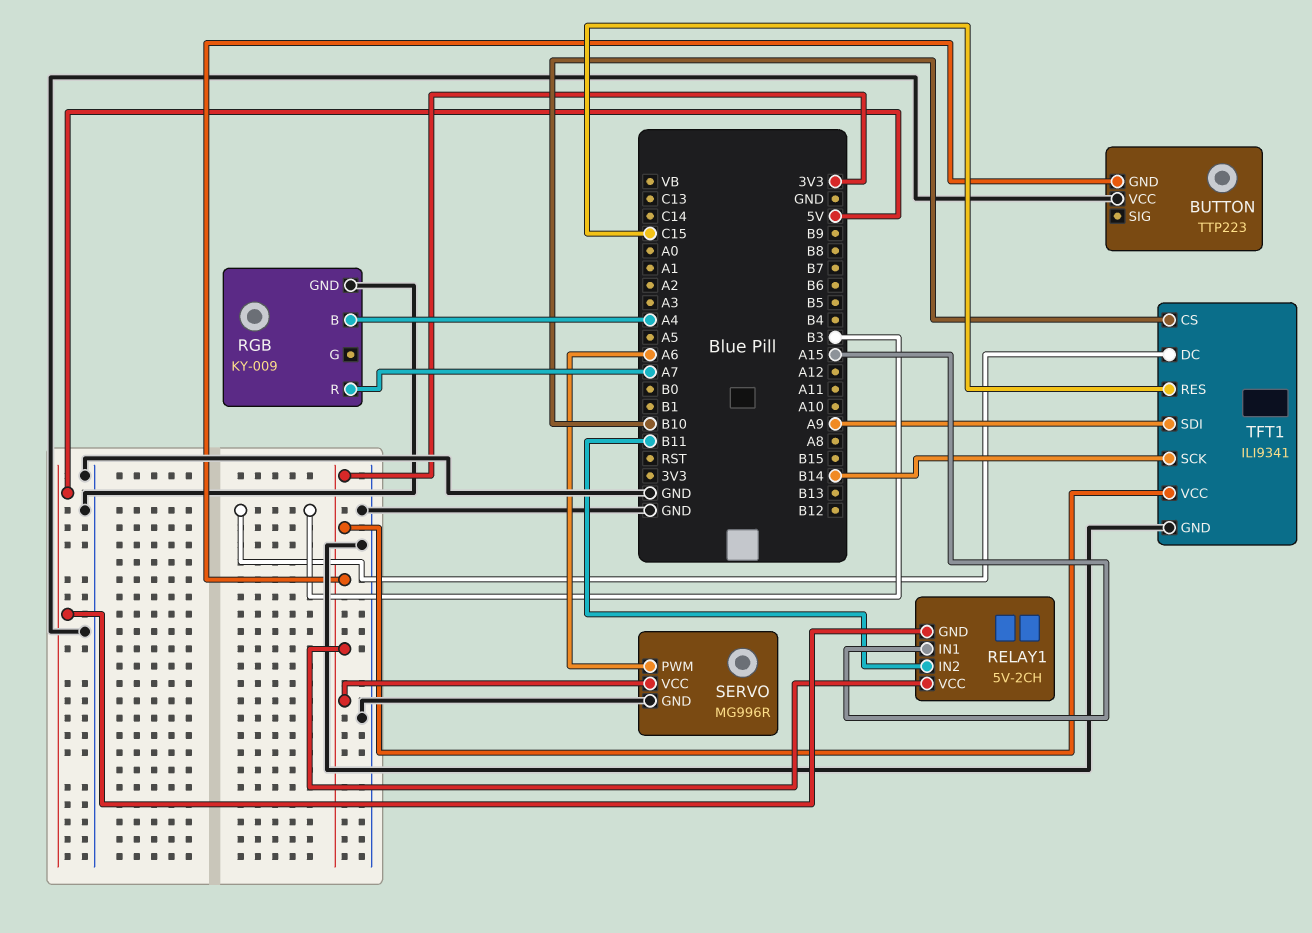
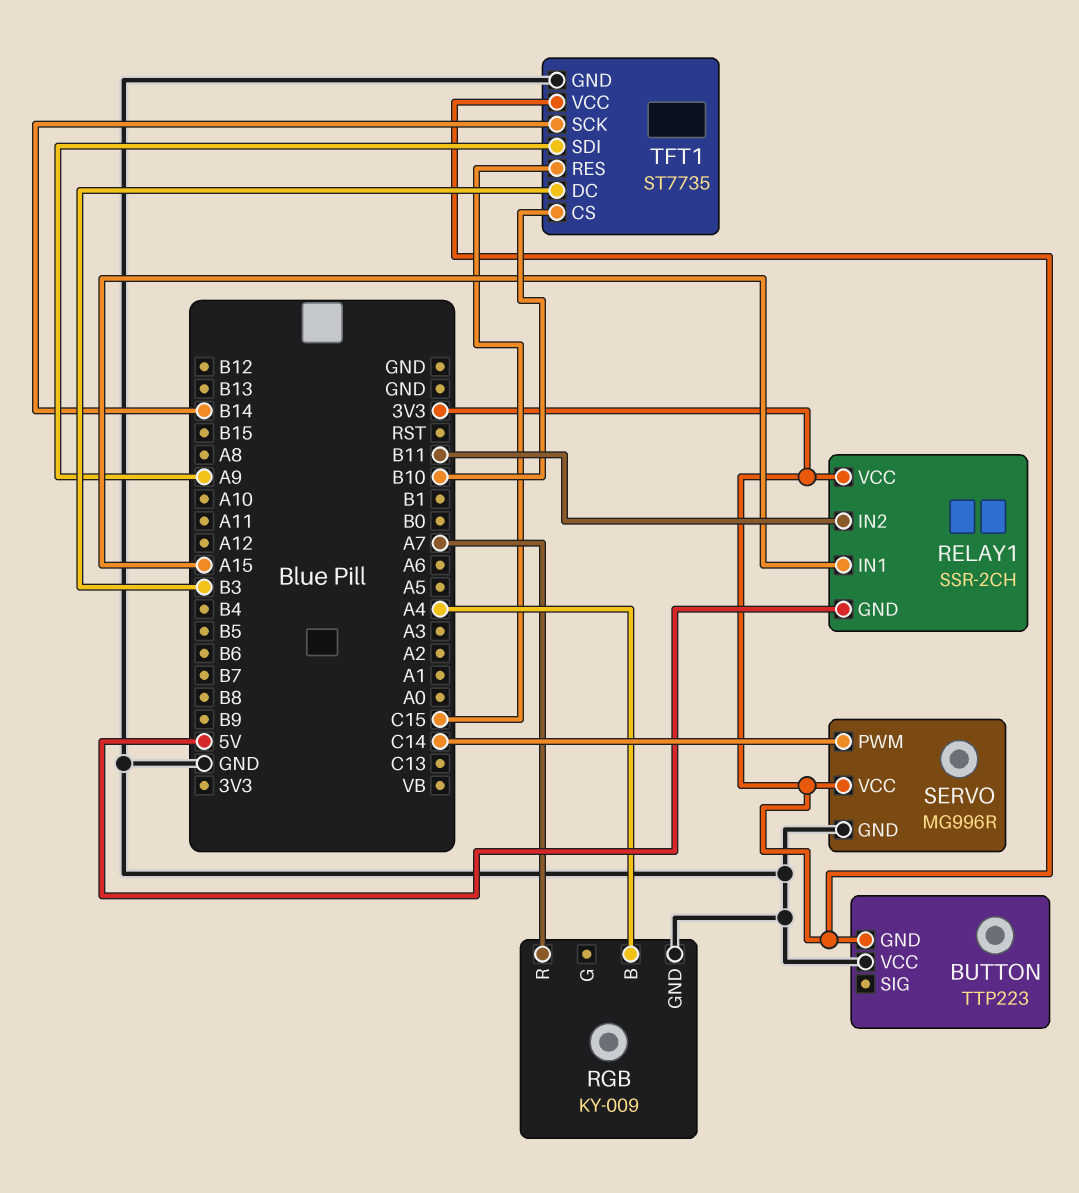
RELAY1: 5V-2CH -> SSR-2CH
SERVO pin PWM: A6 -> C14
TFT1: ILI9341 -> ST7735

